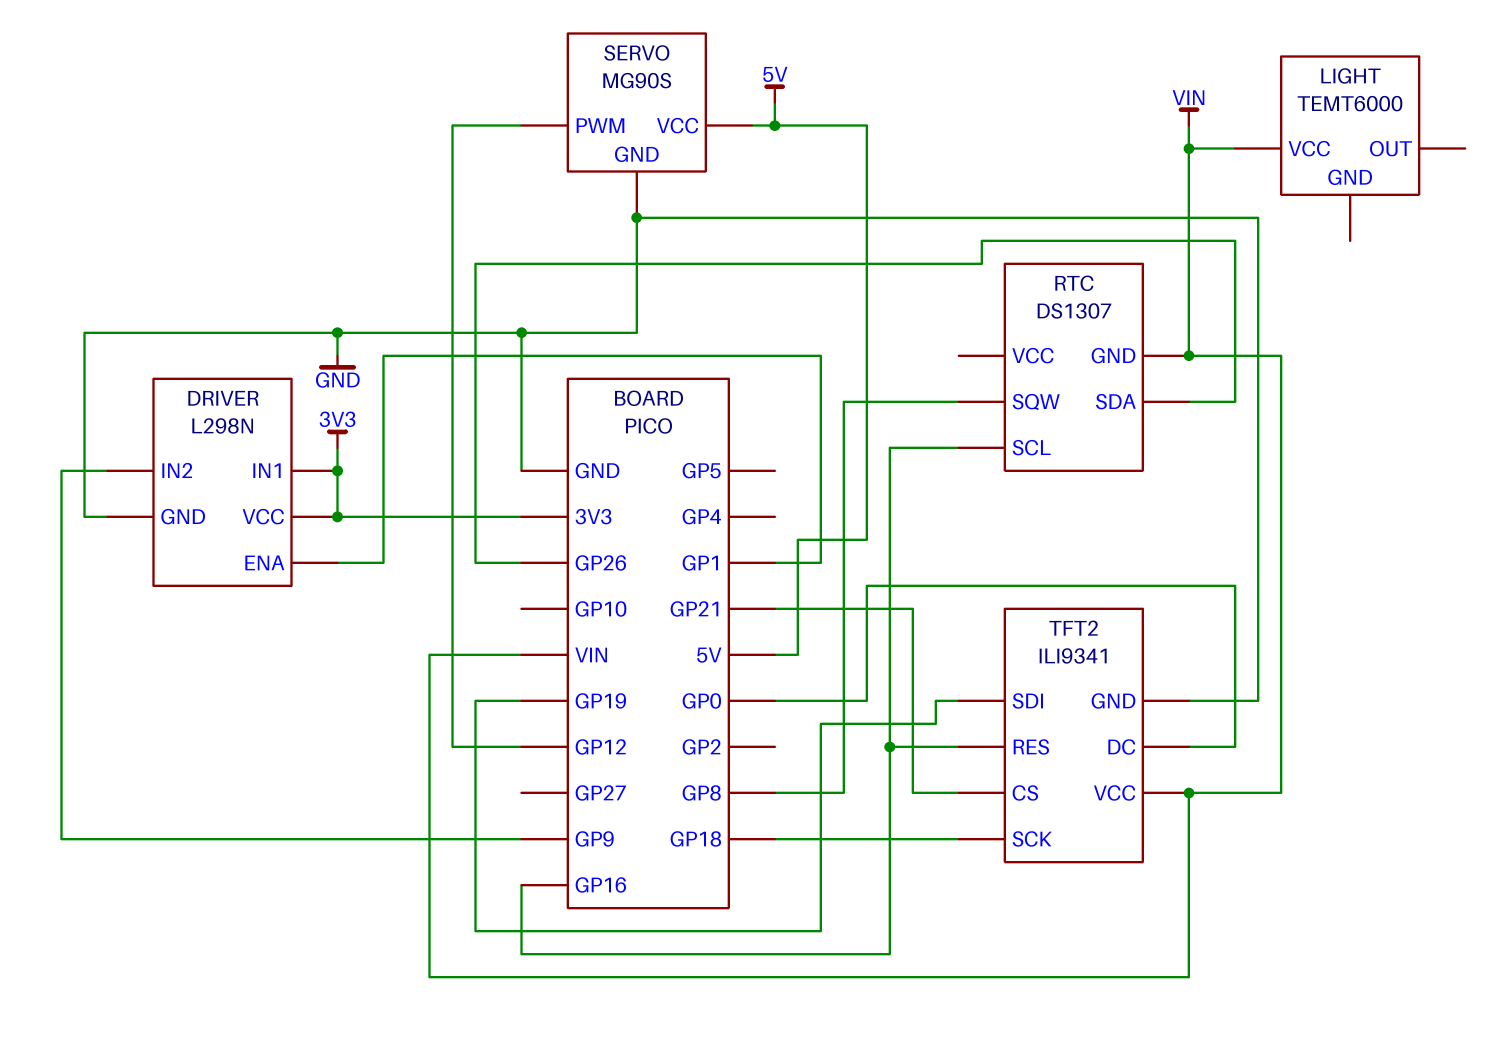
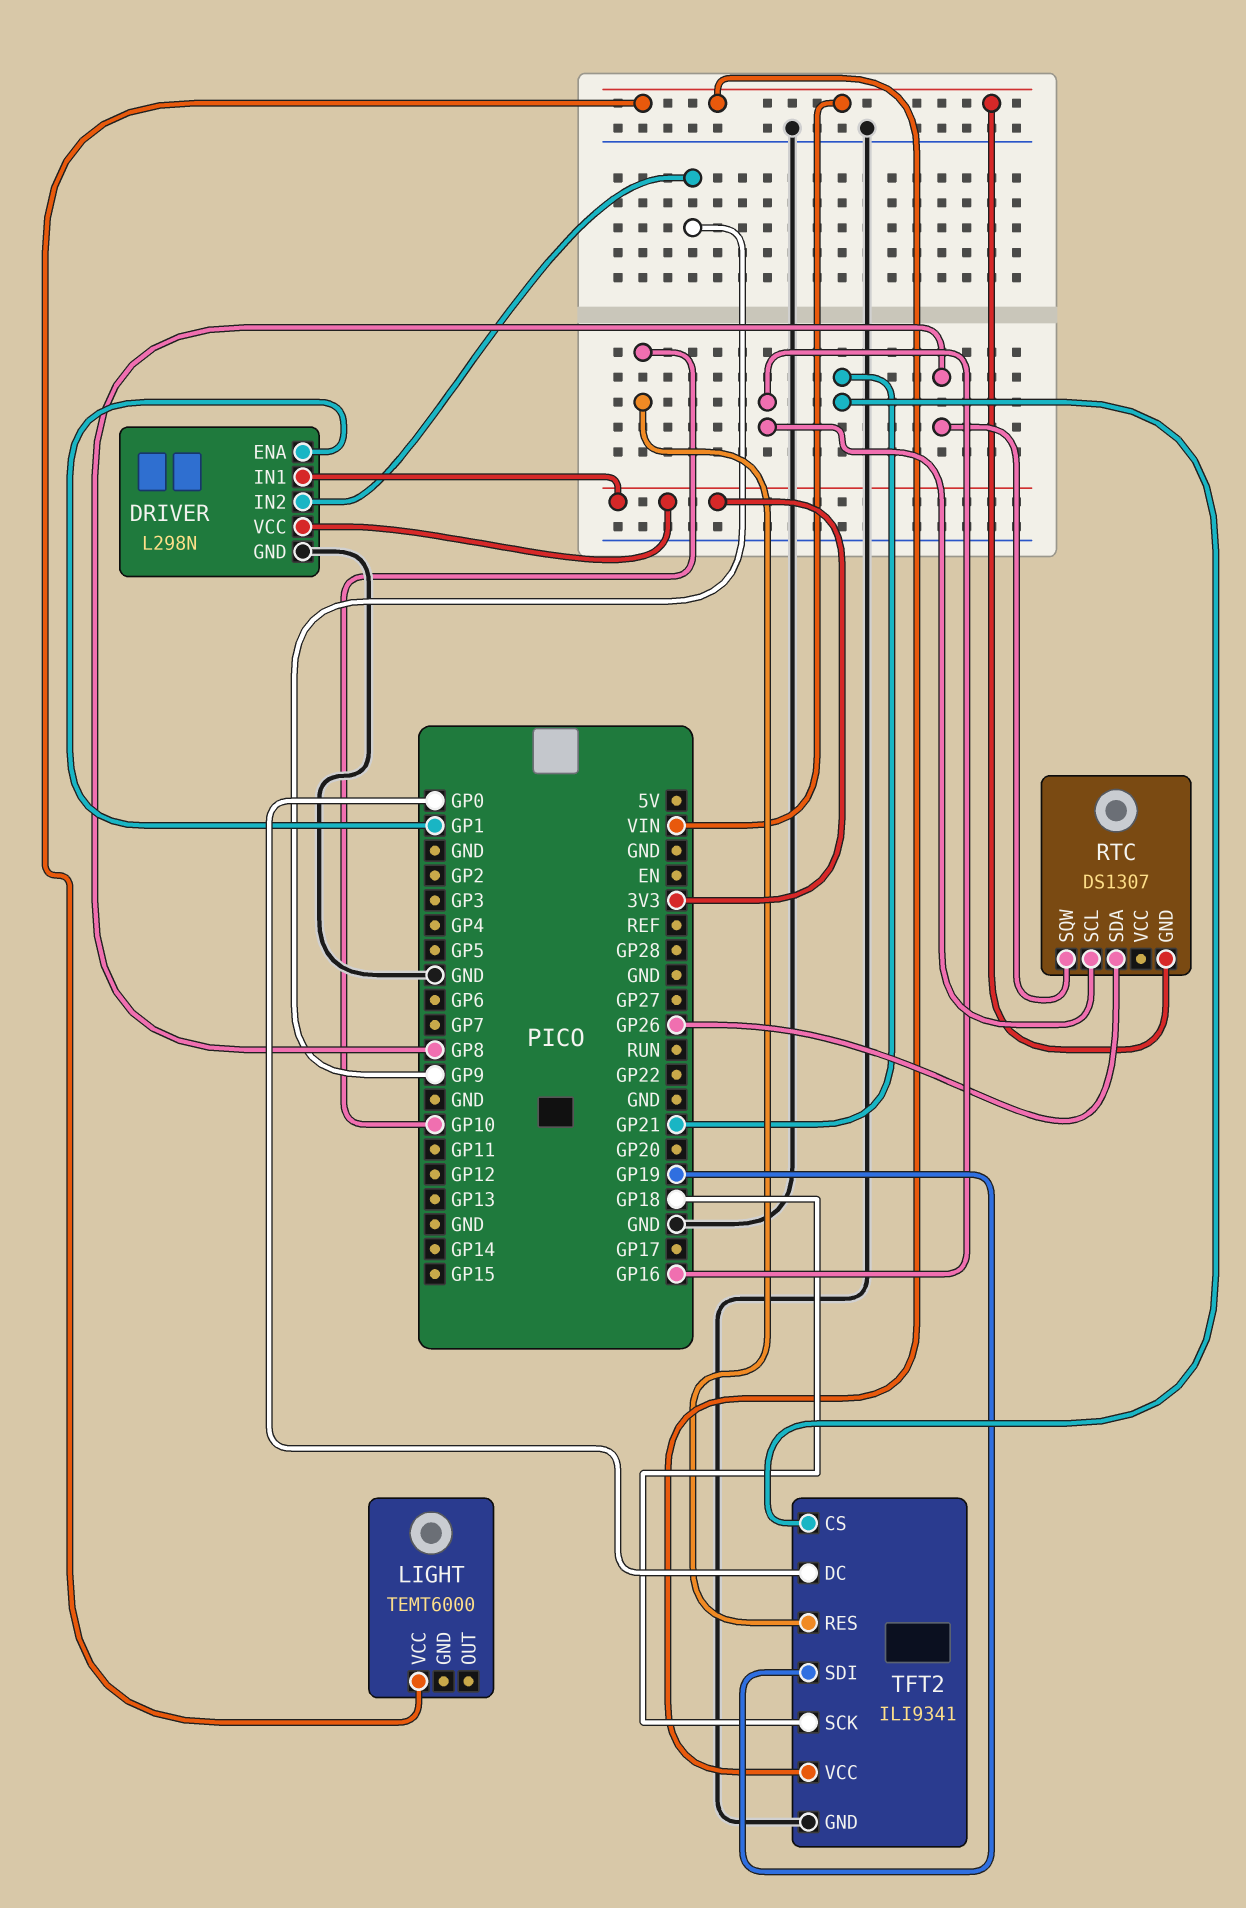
SERVO: MG90S -> none
SERVO pin GND: GND -> none
SERVO pin PWM: GP12 -> none
SERVO pin VCC: 5V -> none
TFT2 pin RES: GP16 -> GP10

